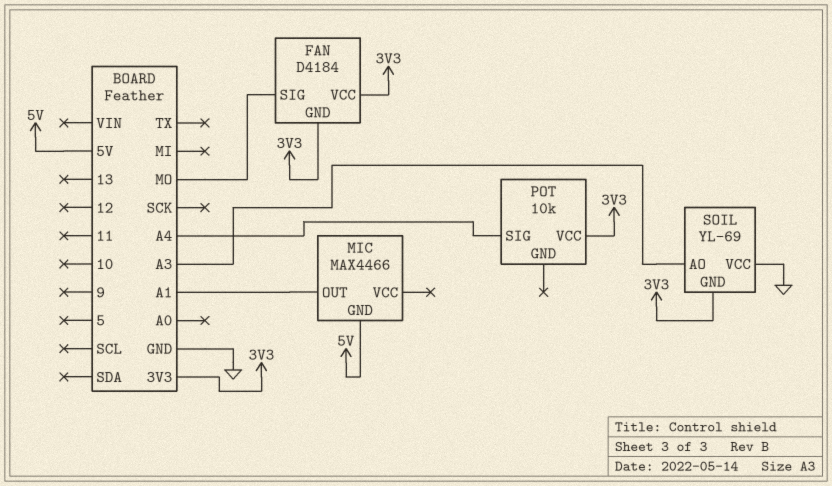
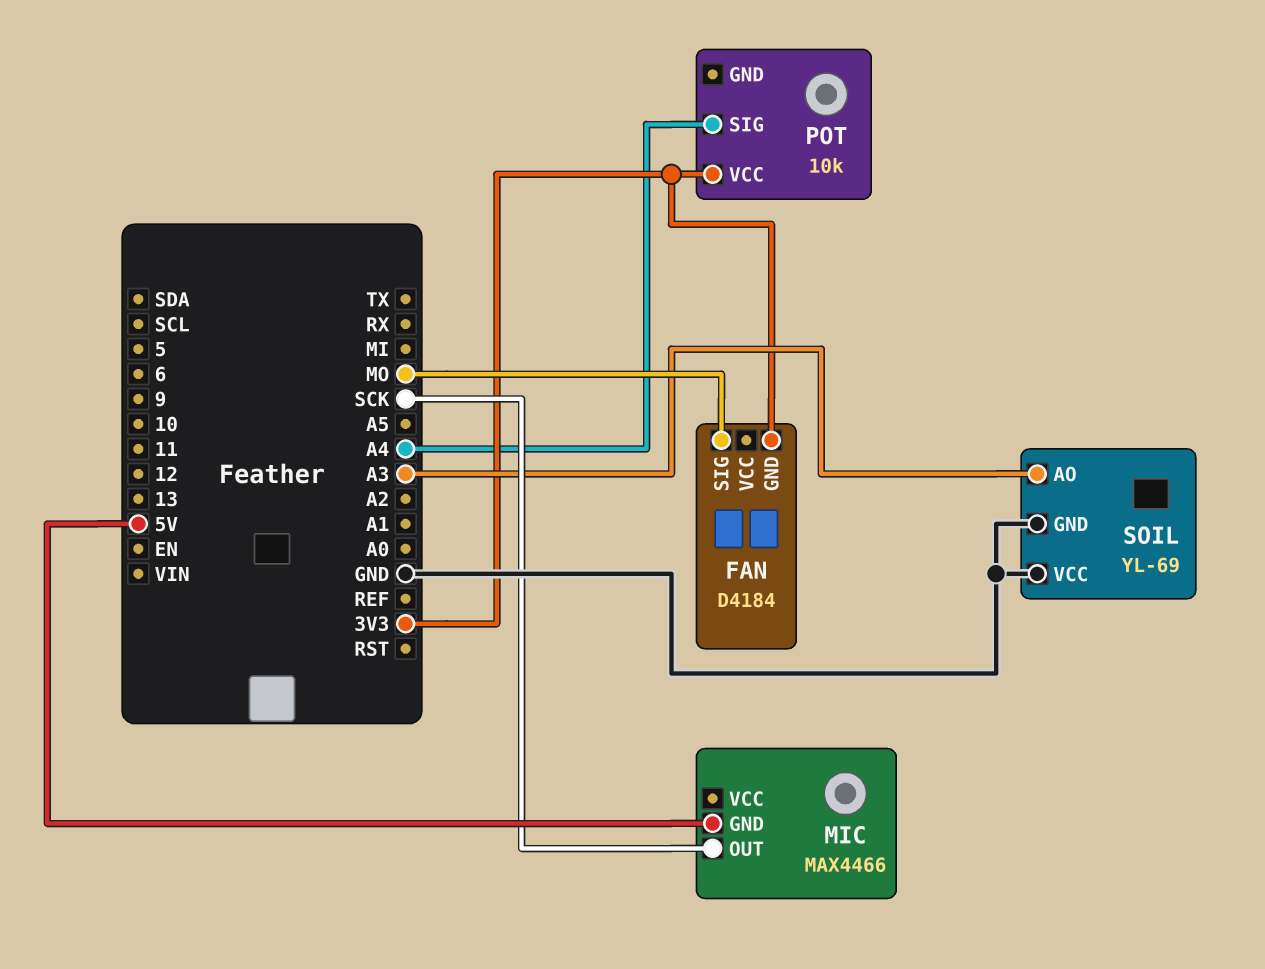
FAN pin VCC: 3V3 -> none
MIC pin OUT: A1 -> SCK
SOIL pin GND: 3V3 -> GND

